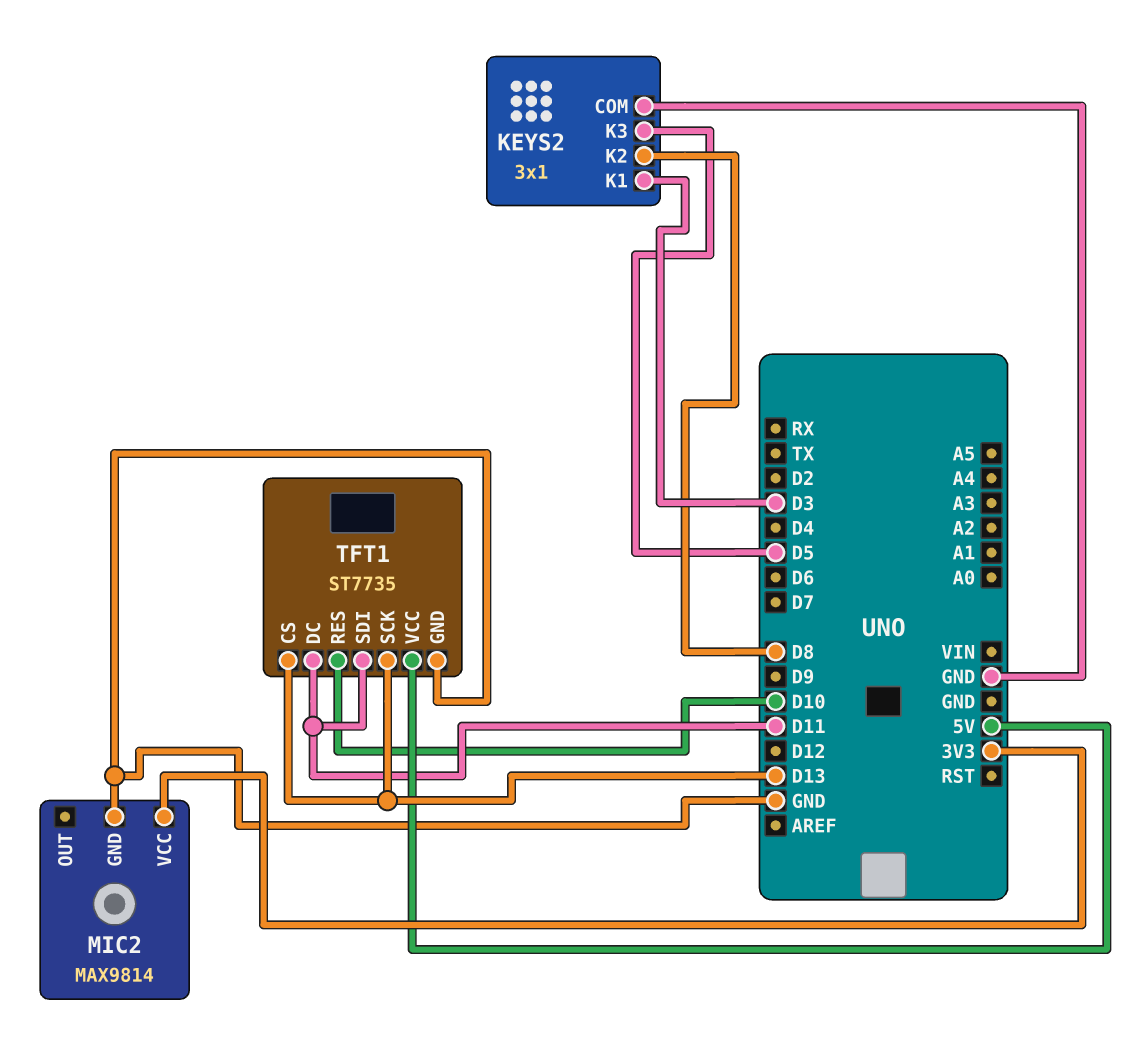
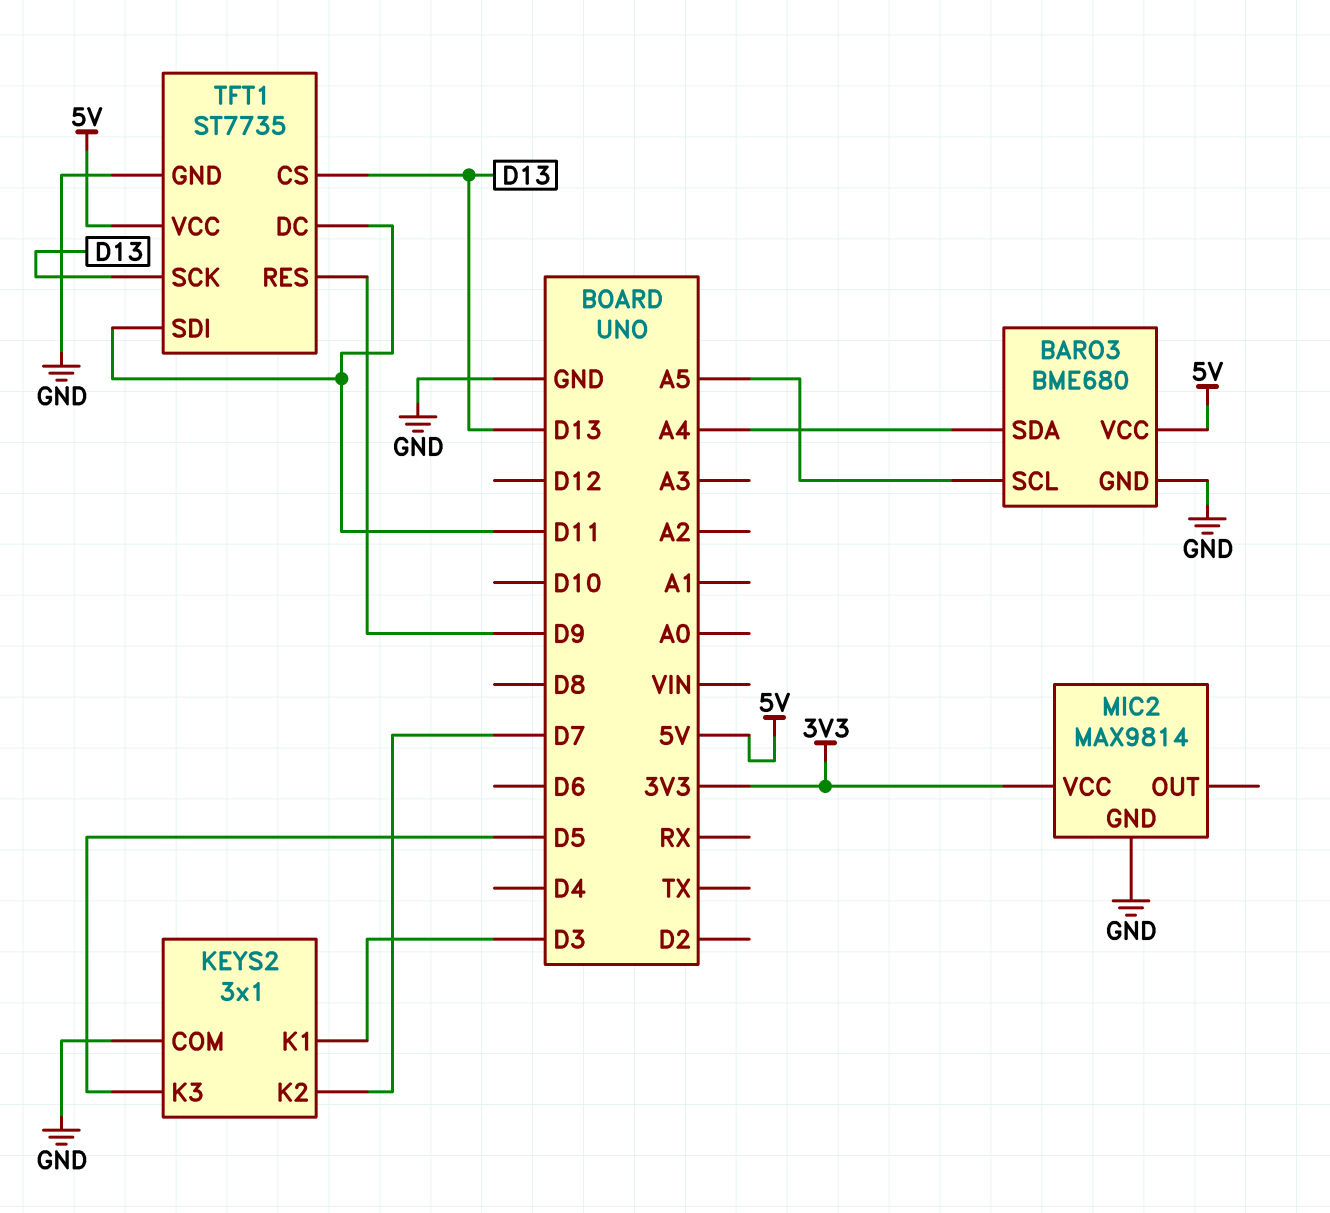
BARO3: none -> BME680
BARO3 pin GND: none -> GND
BARO3 pin SCL: none -> A5
BARO3 pin SDA: none -> A4
BARO3 pin VCC: none -> 5V
KEYS2 pin K2: D8 -> D7
TFT1 pin RES: D10 -> D9

